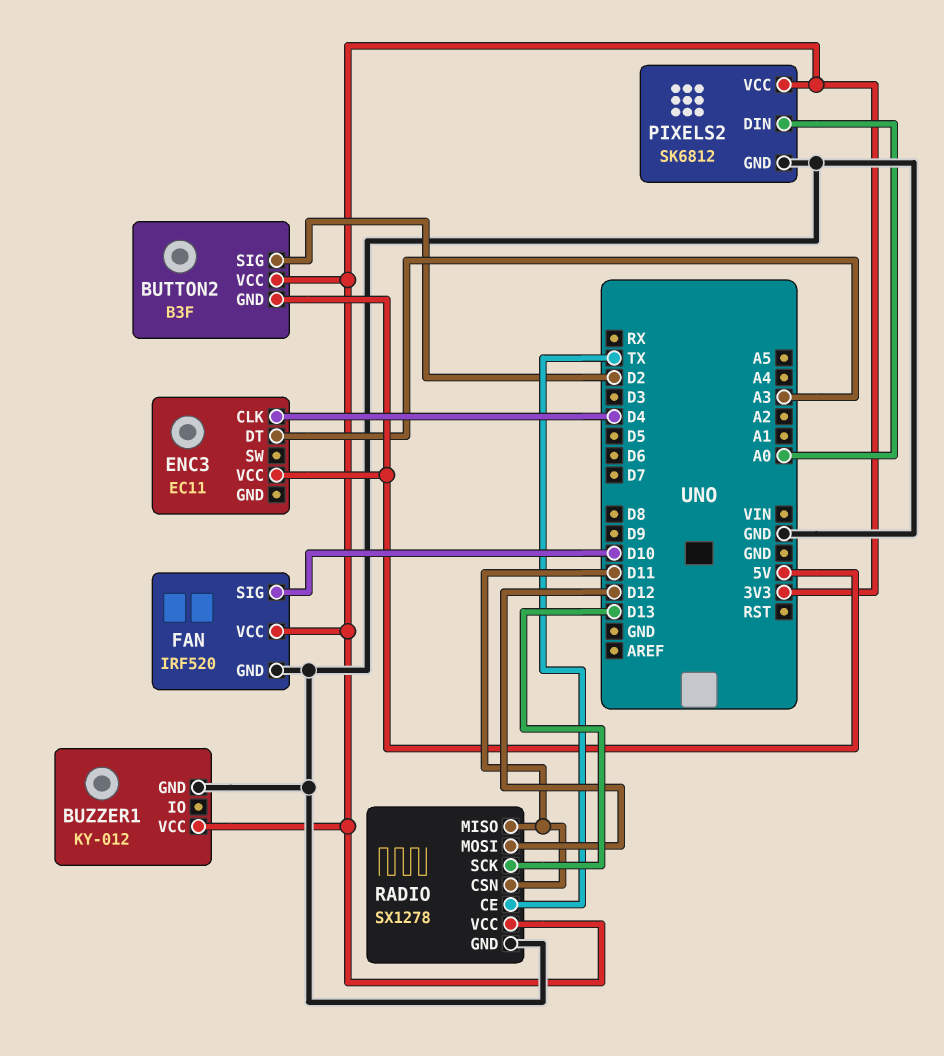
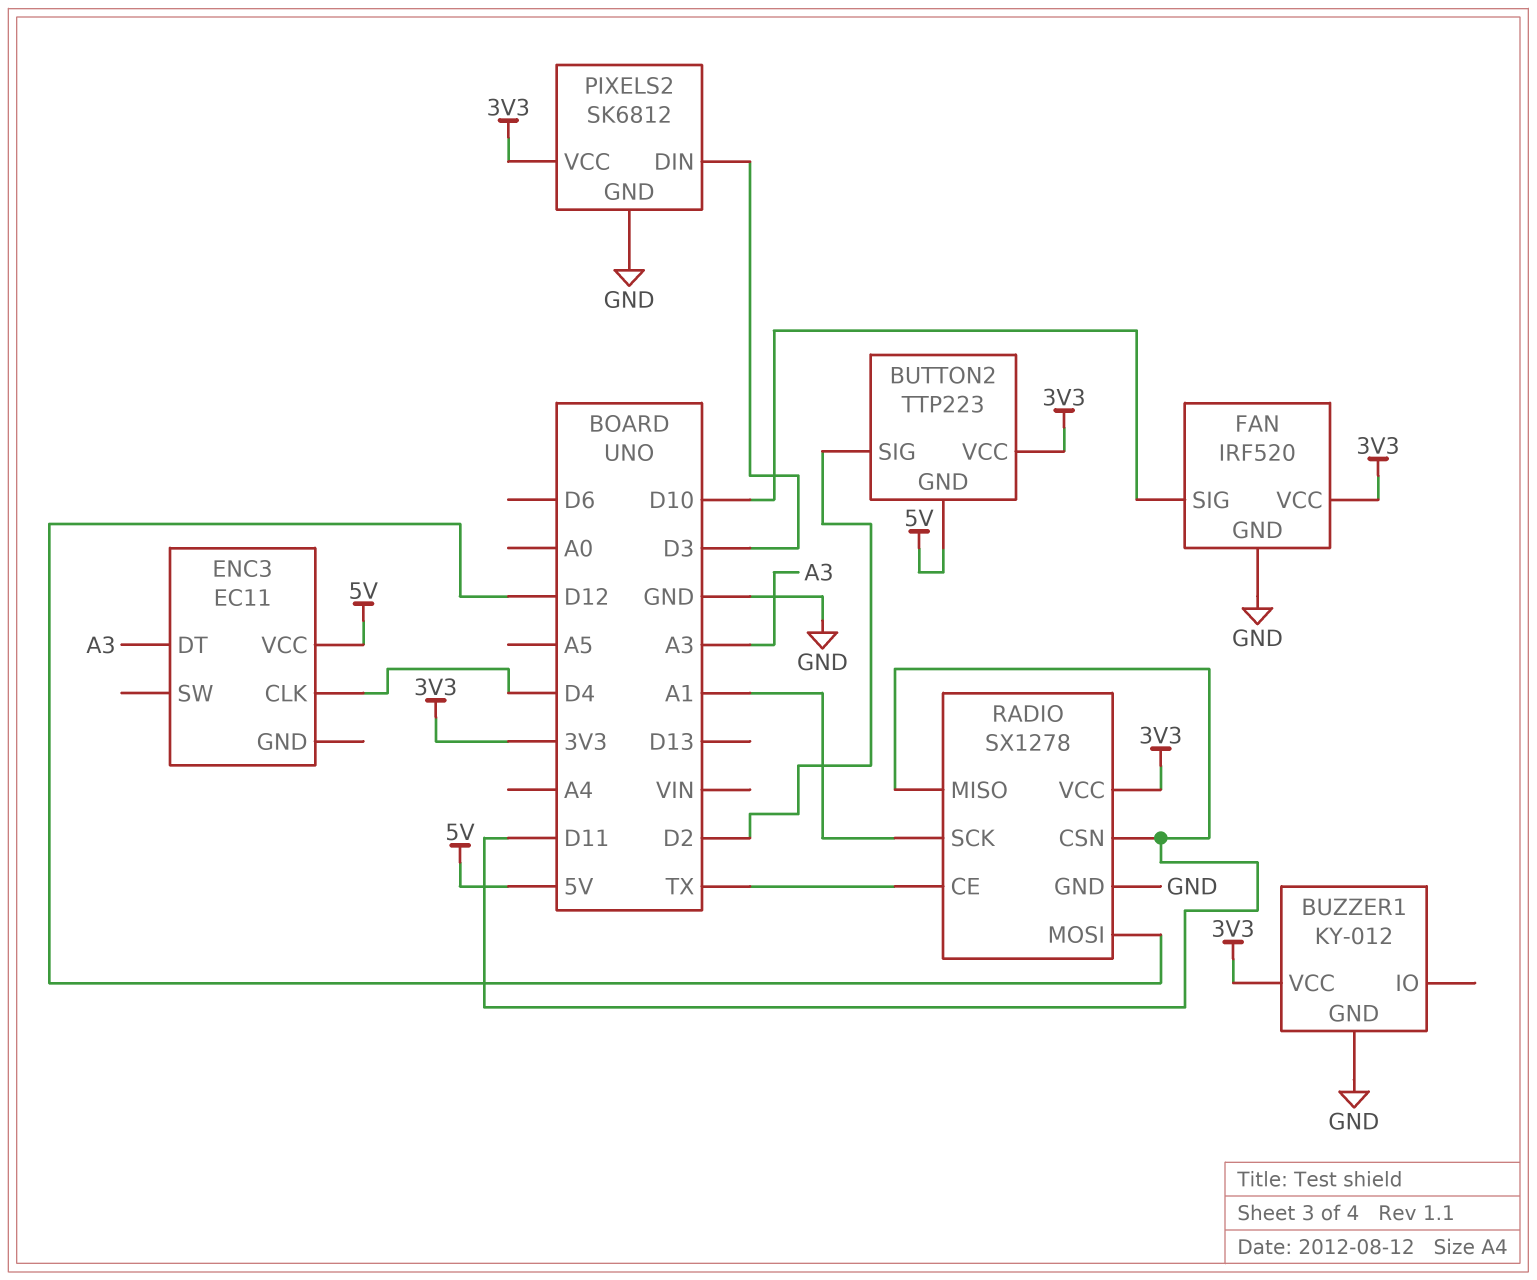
BUTTON2: B3F -> TTP223
PIXELS2 pin DIN: A0 -> D3
RADIO pin SCK: D13 -> A1

